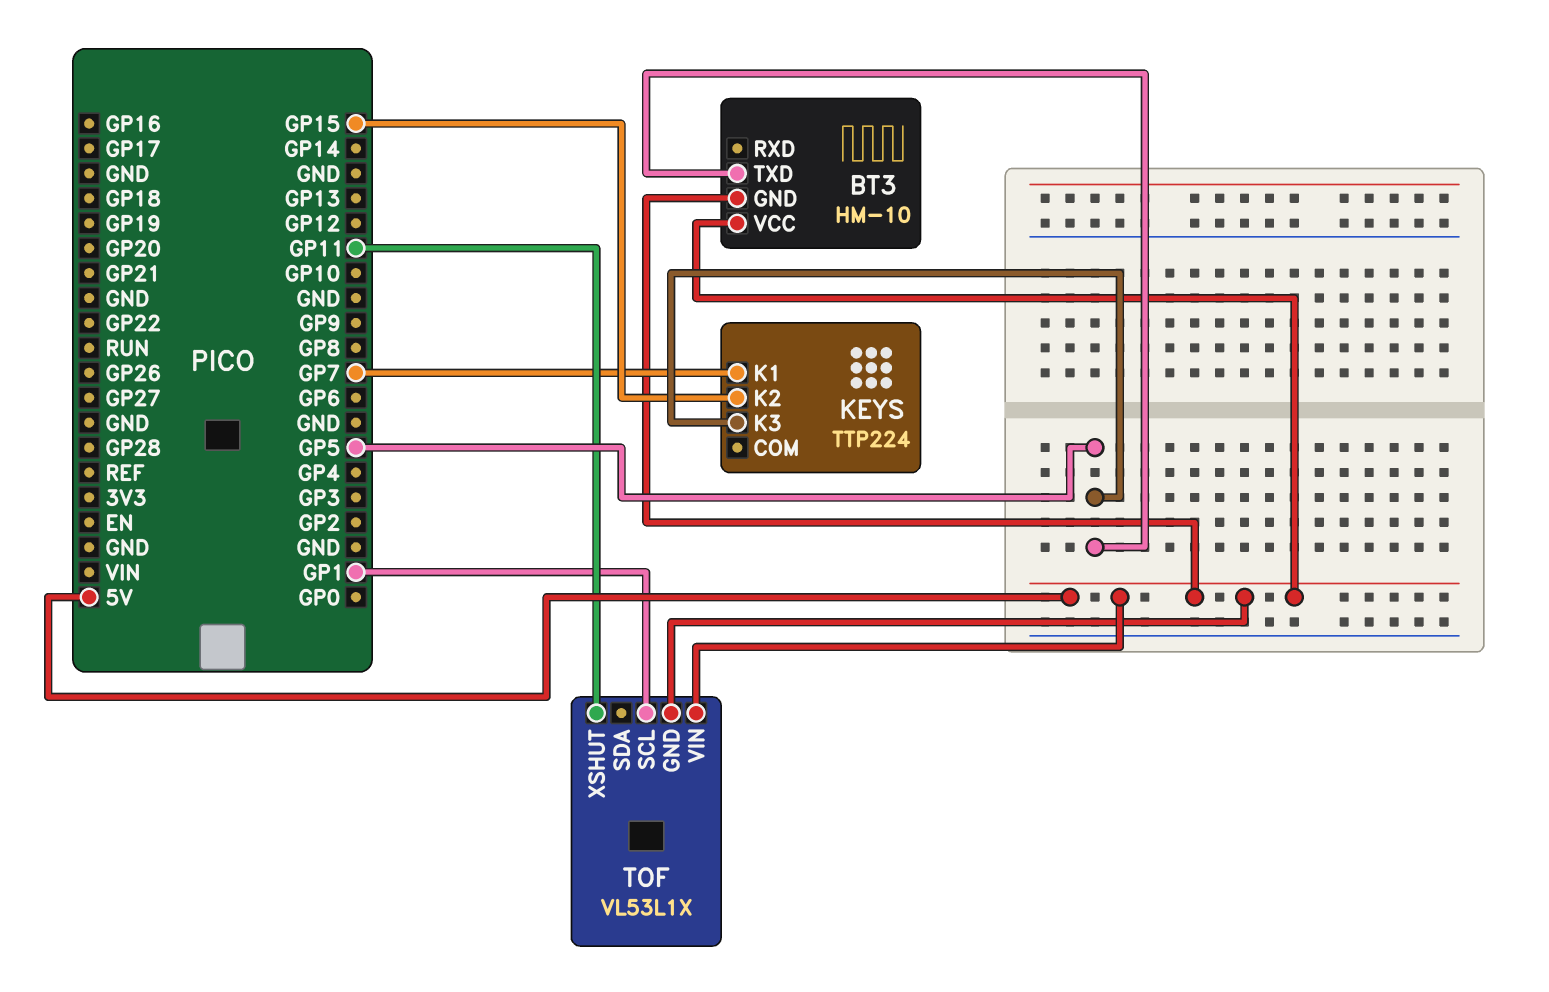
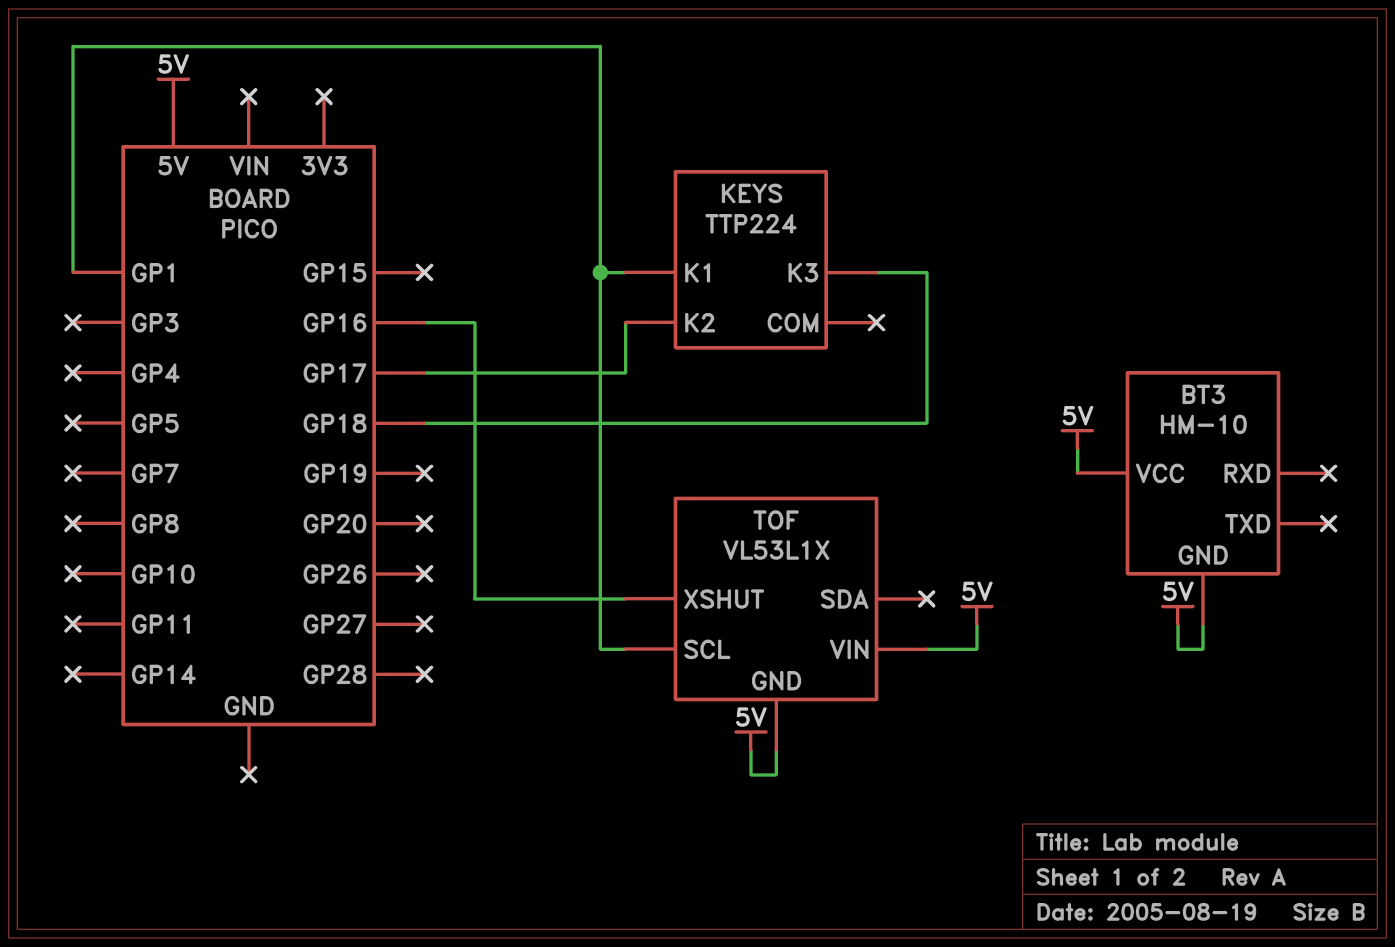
BT3 pin TXD: GP5 -> none
KEYS pin K1: GP7 -> GP1
KEYS pin K2: GP15 -> GP17
KEYS pin K3: GP5 -> GP18
TOF pin XSHUT: GP11 -> GP16

